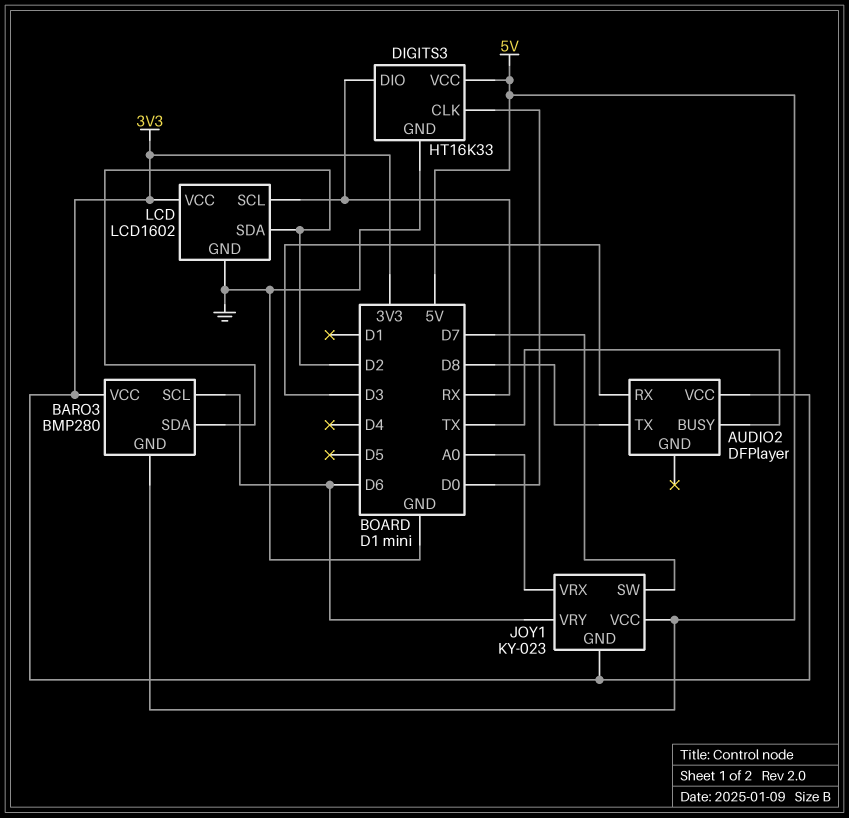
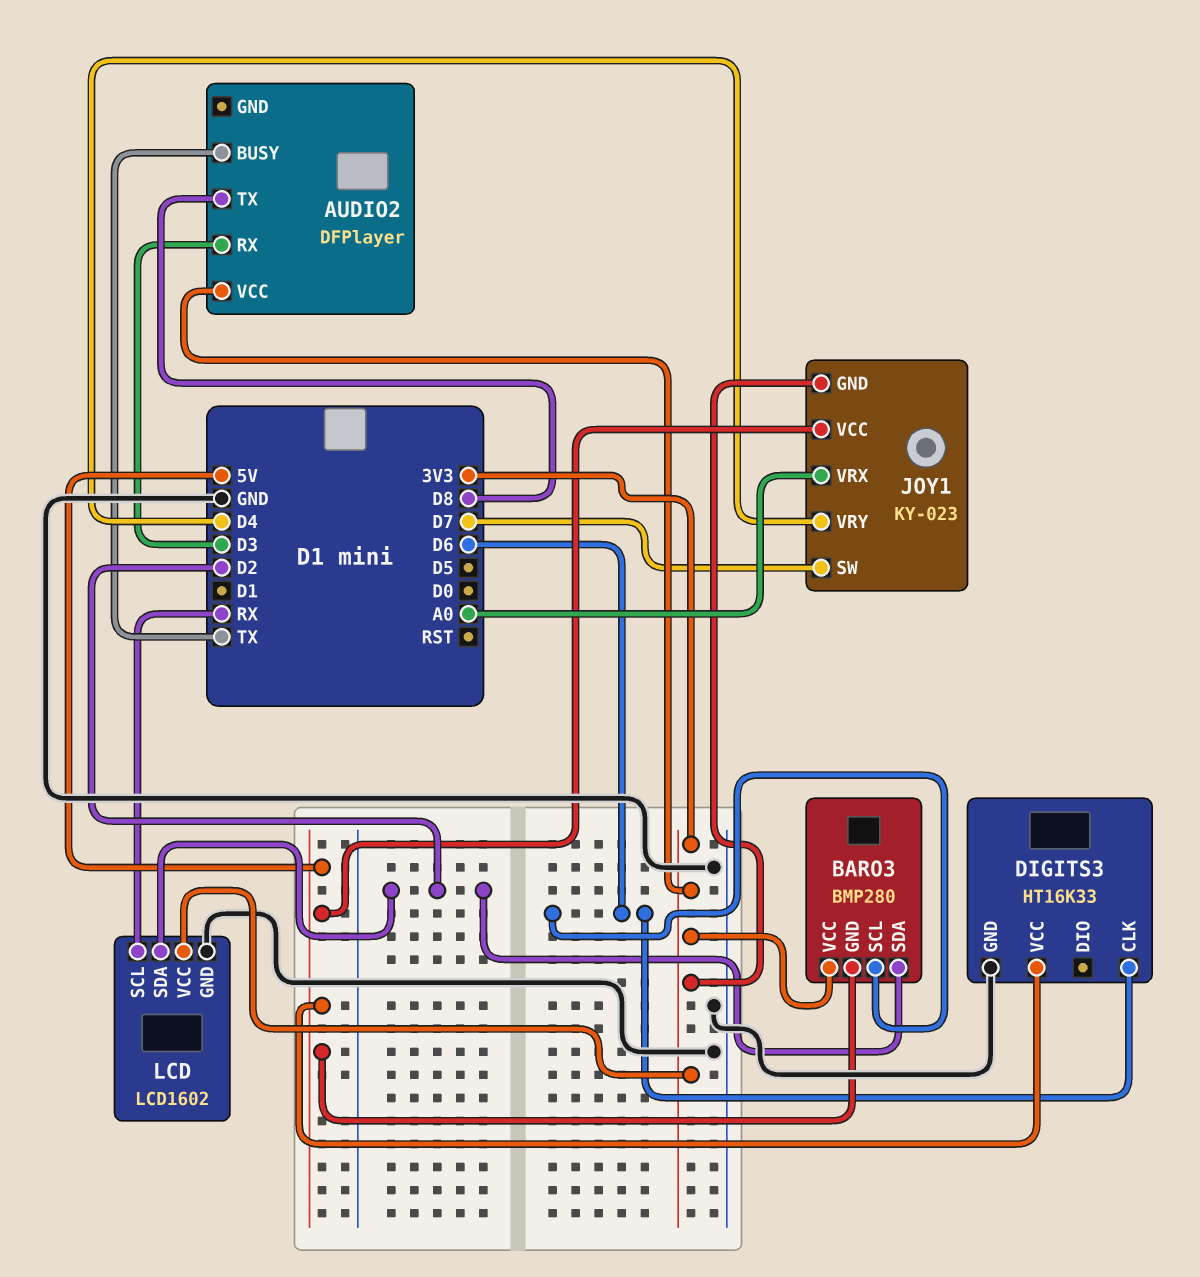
DIGITS3 pin CLK: D0 -> D6
DIGITS3 pin DIO: RX -> none
JOY1 pin VRY: D6 -> D4

